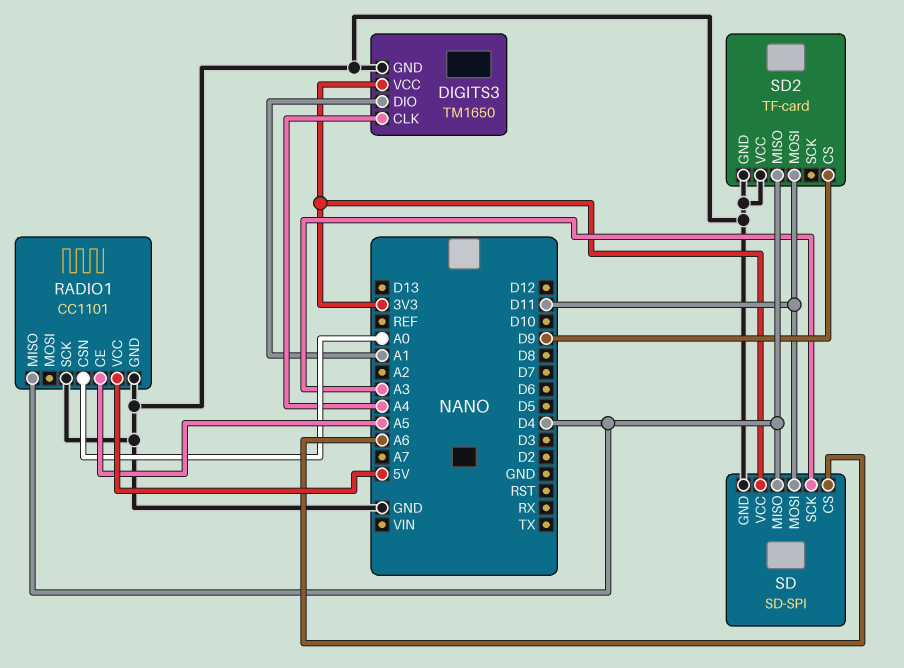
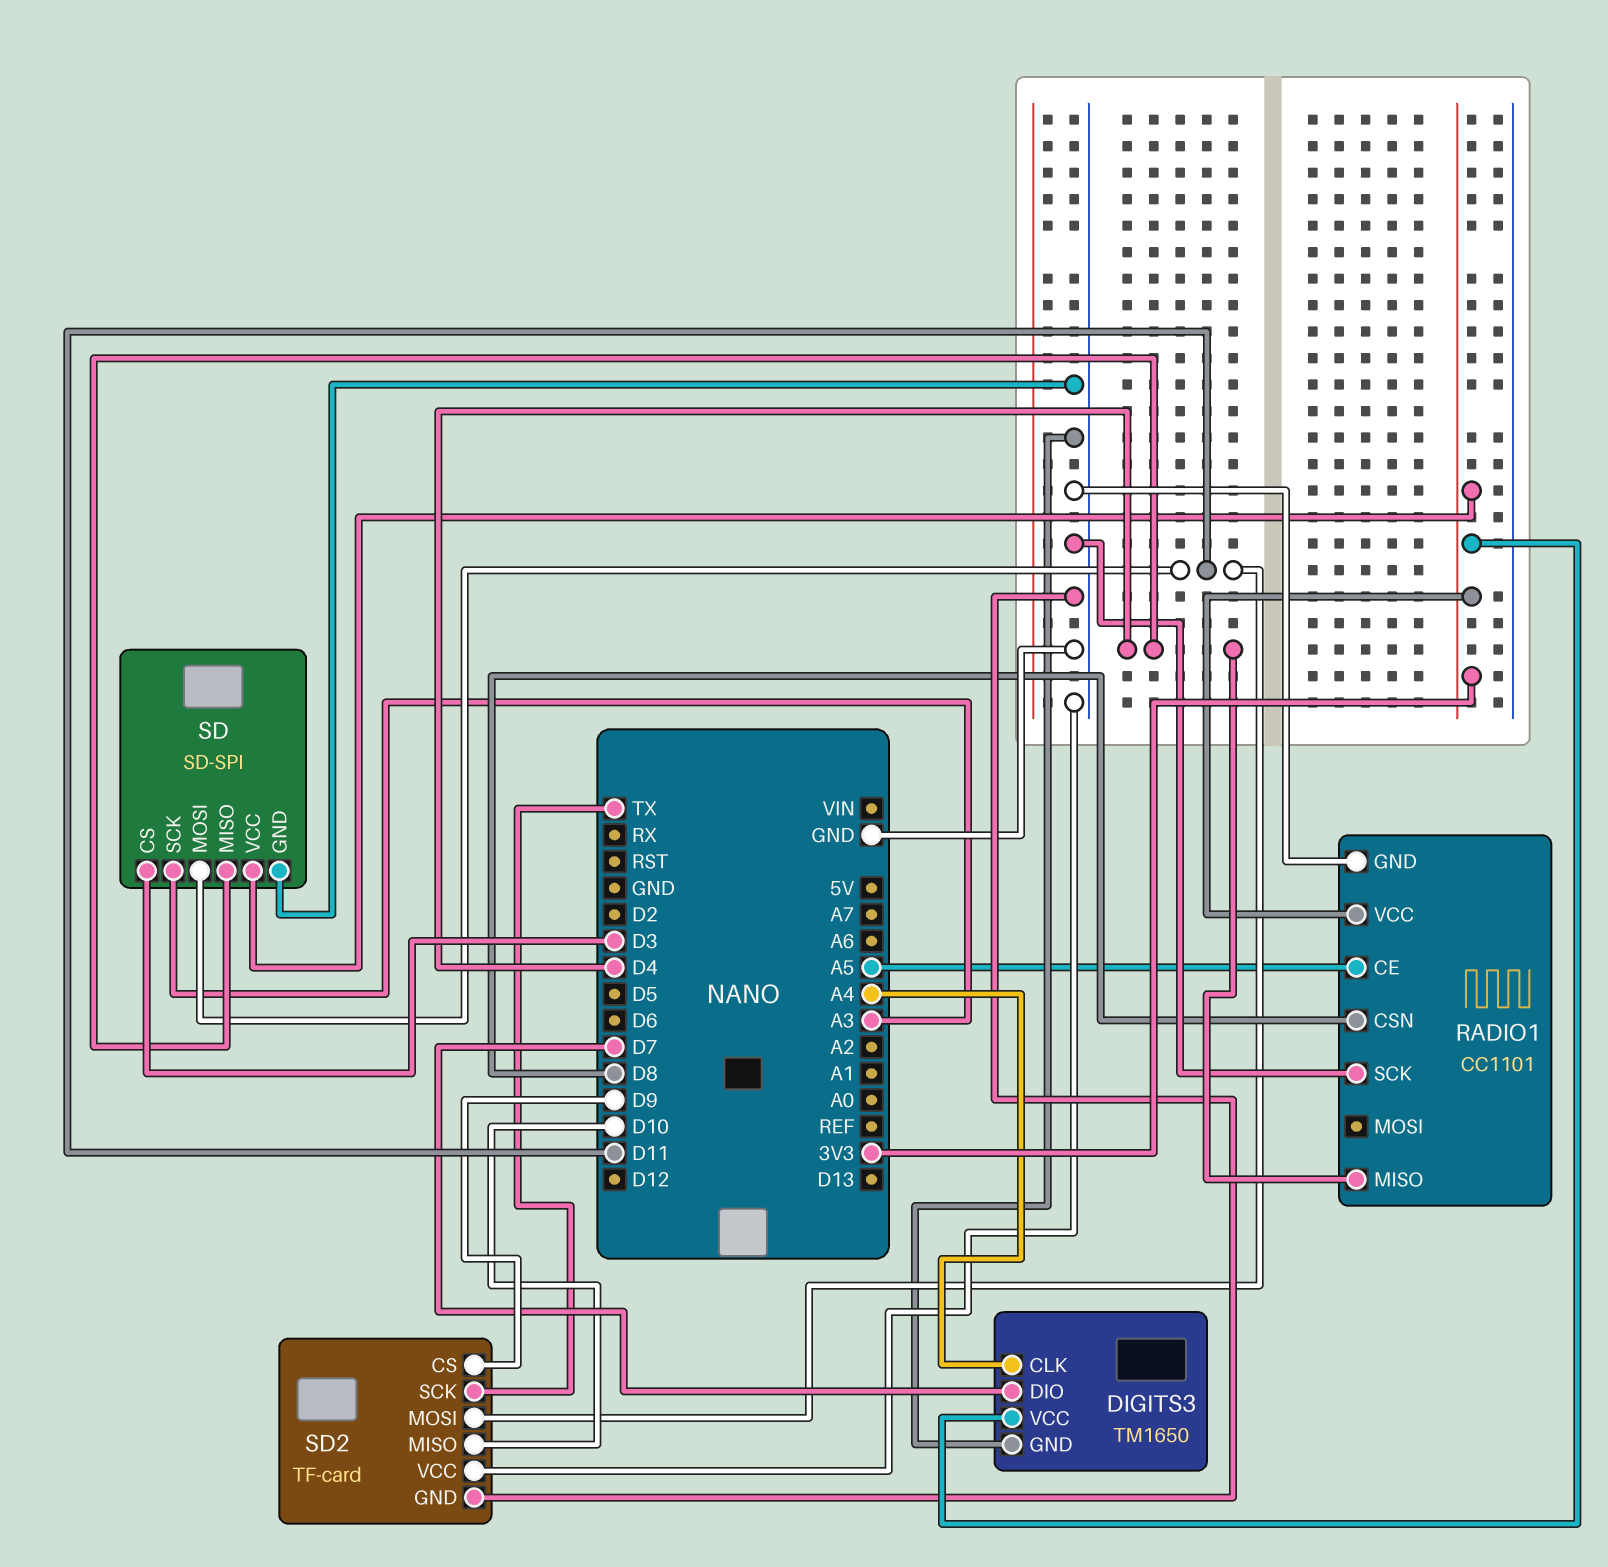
DIGITS3 pin DIO: A1 -> D7
RADIO1 pin CSN: A0 -> D8
RADIO1 pin VCC: 5V -> 3V3
SD pin CS: A6 -> D3
SD2 pin MISO: D4 -> D10
SD2 pin SCK: none -> TX

